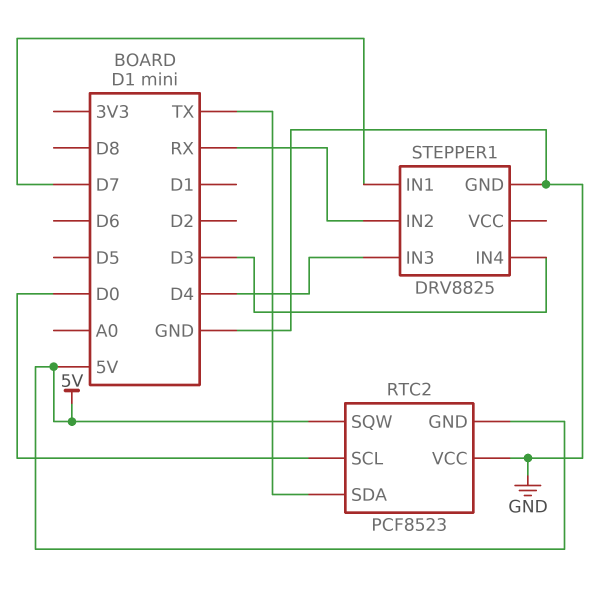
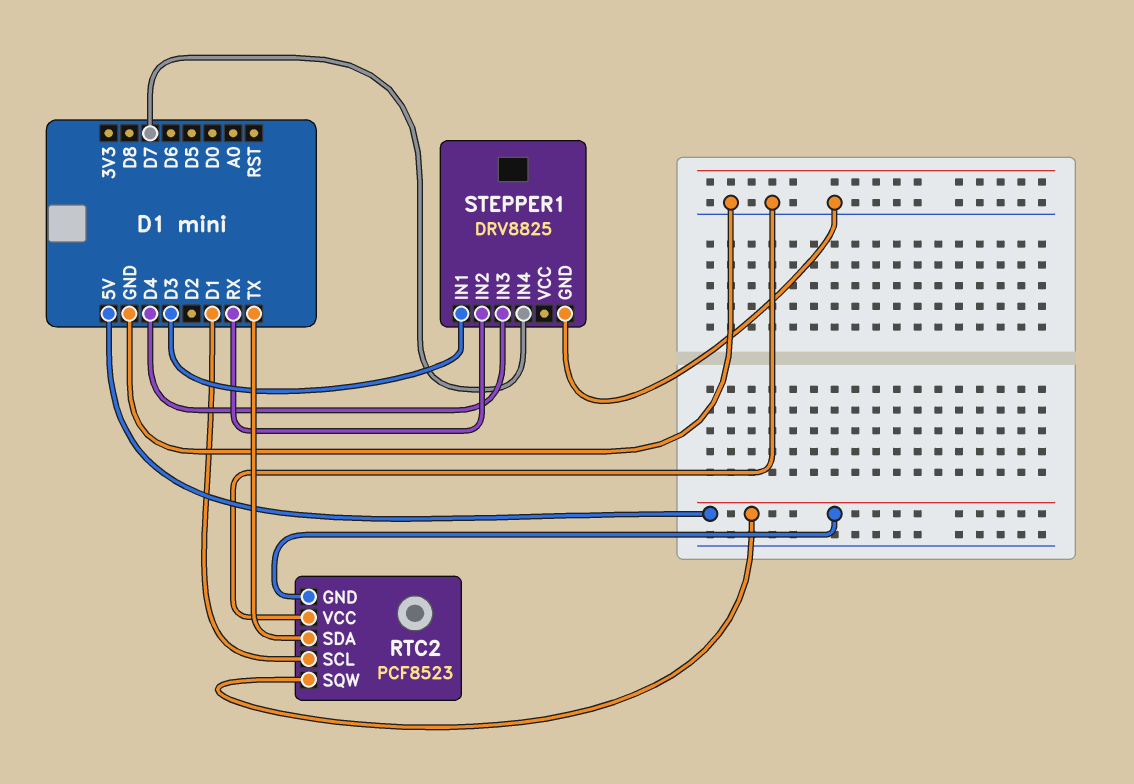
RTC2 pin SCL: D0 -> D1
STEPPER1 pin IN1: D7 -> D3
STEPPER1 pin IN4: D3 -> D7

